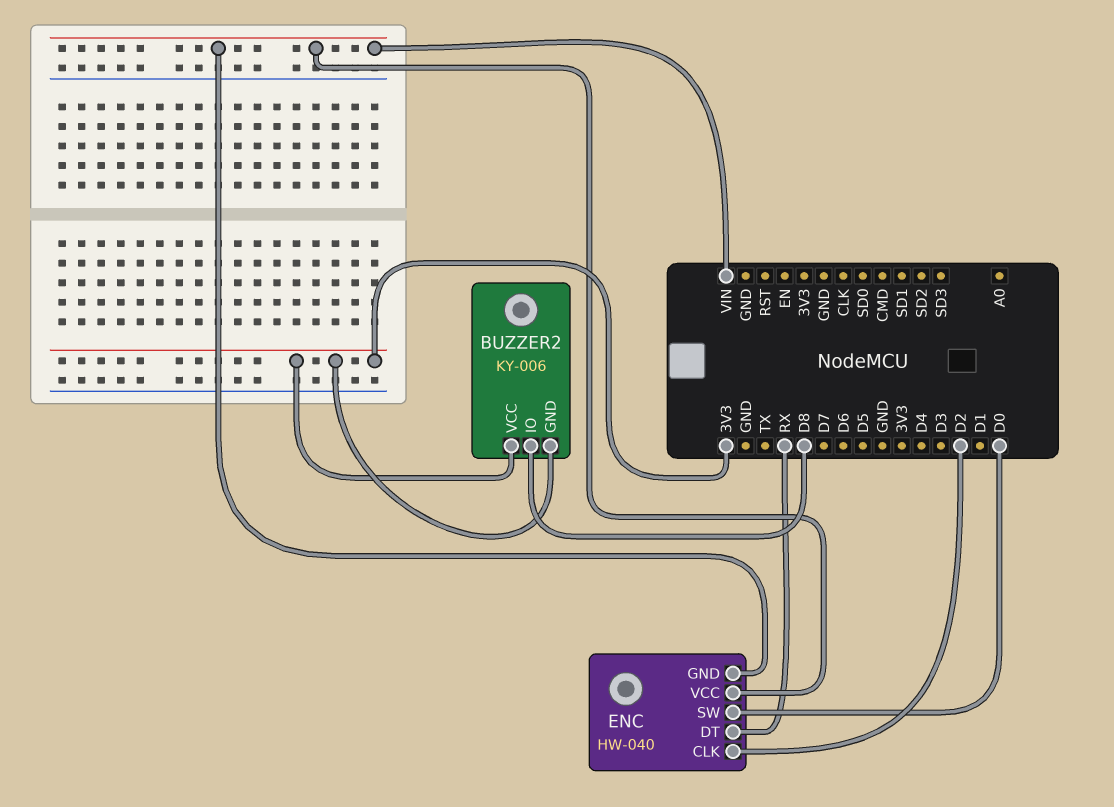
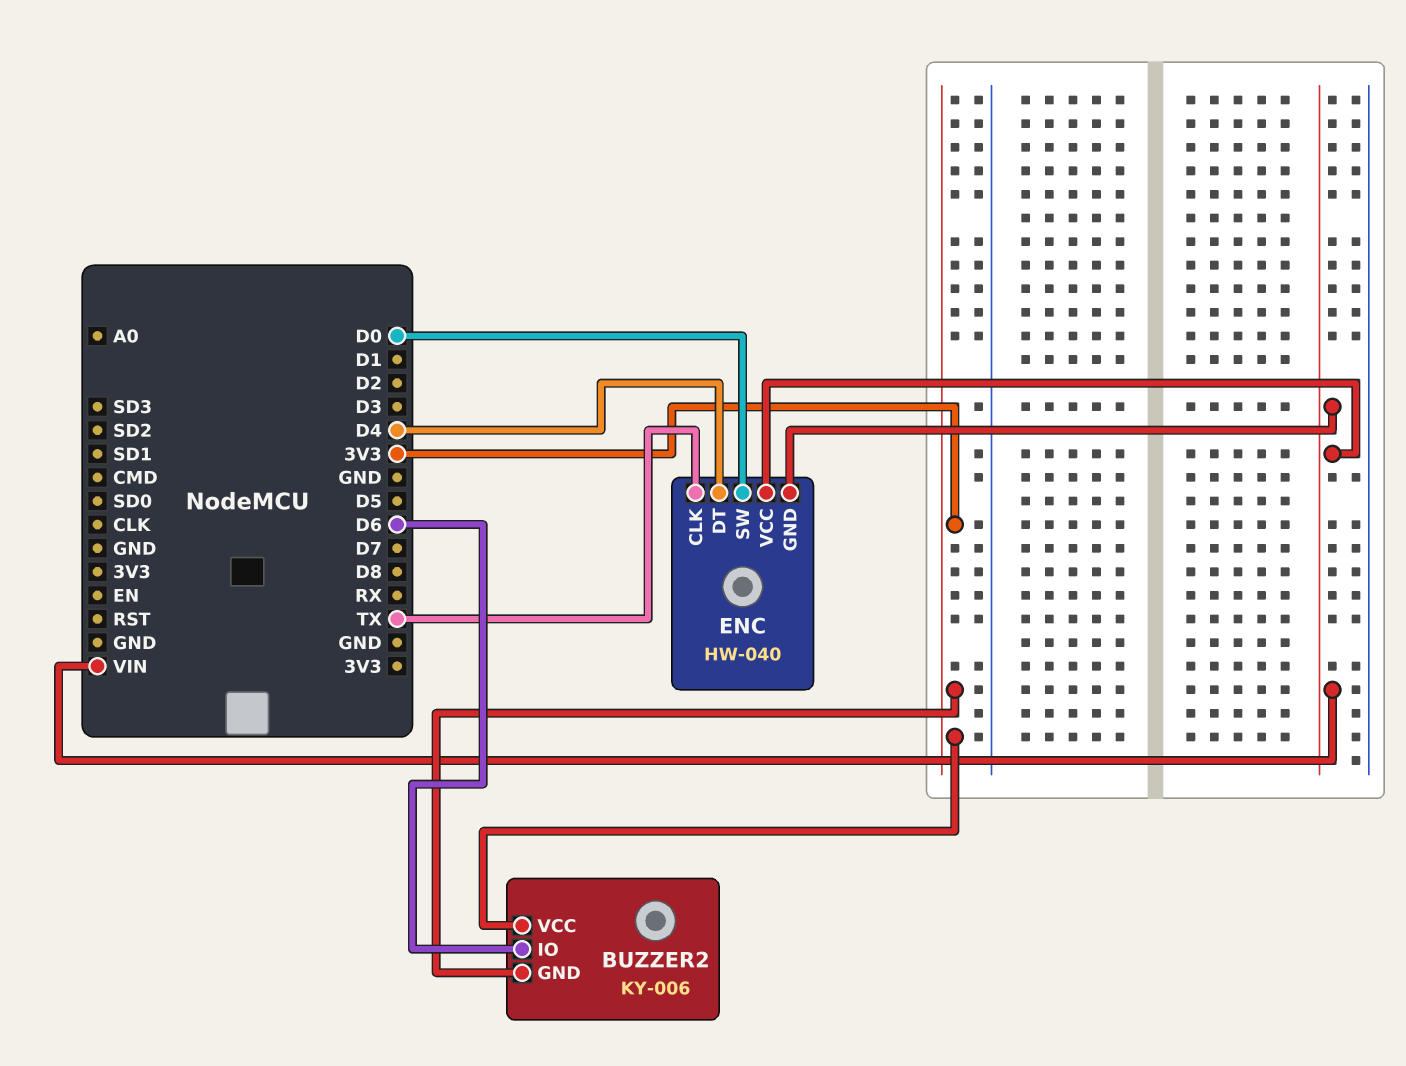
BUZZER2 pin IO: D8 -> D6
ENC pin CLK: D2 -> TX
ENC pin DT: RX -> D4

